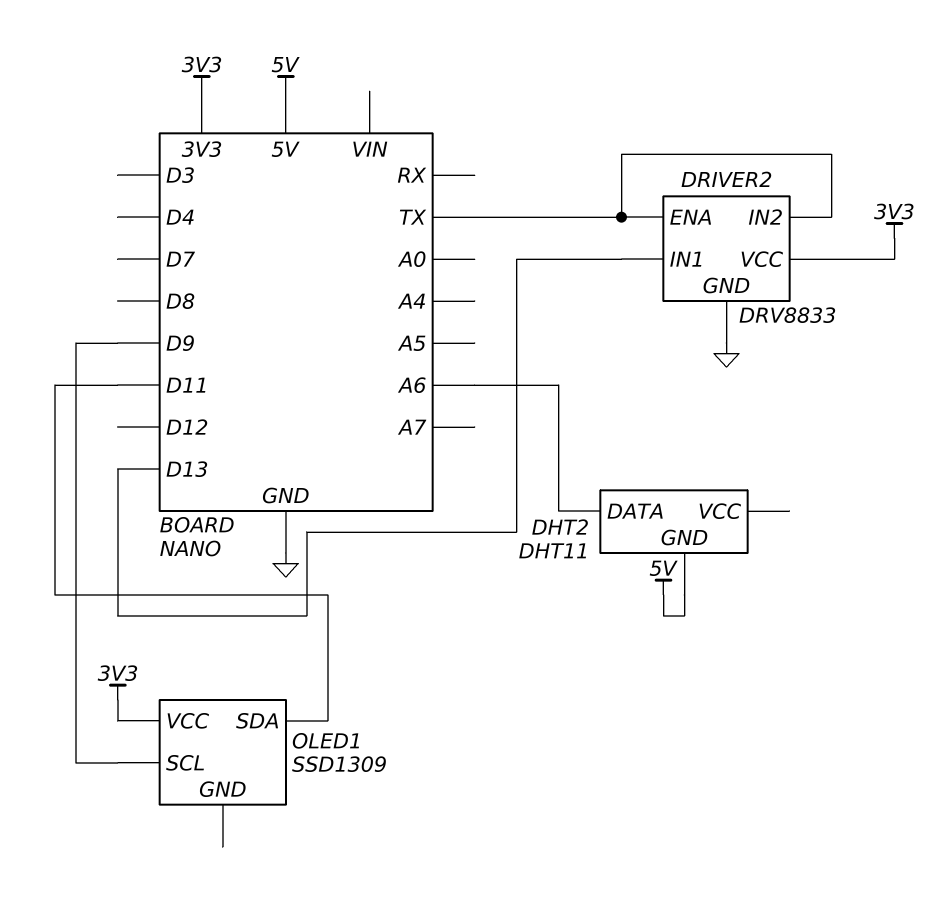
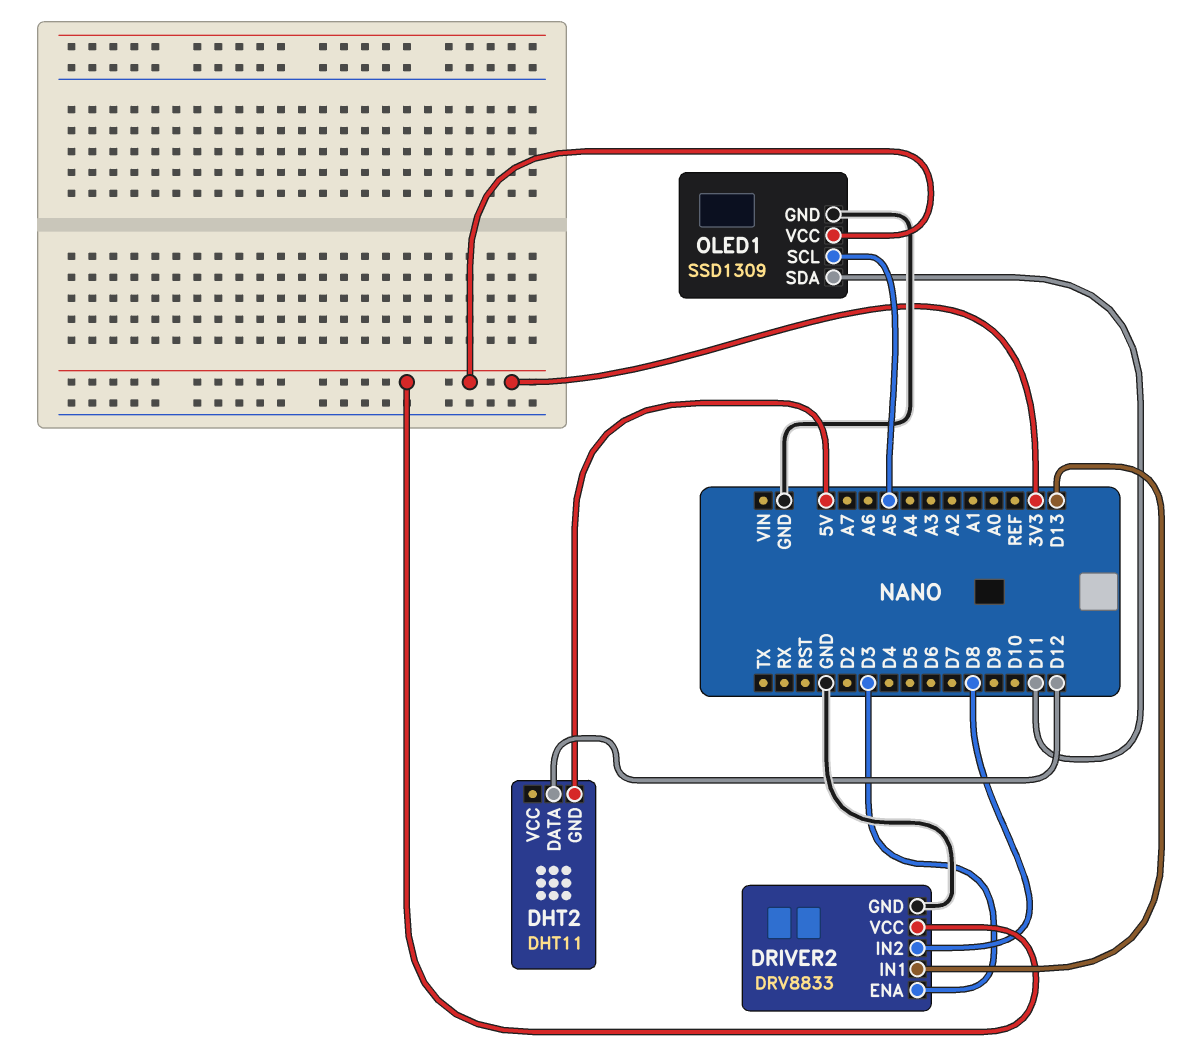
DHT2 pin DATA: A6 -> D12
DRIVER2 pin ENA: TX -> D3
DRIVER2 pin IN2: TX -> D8
OLED1 pin GND: none -> GND
OLED1 pin SCL: D9 -> A5

